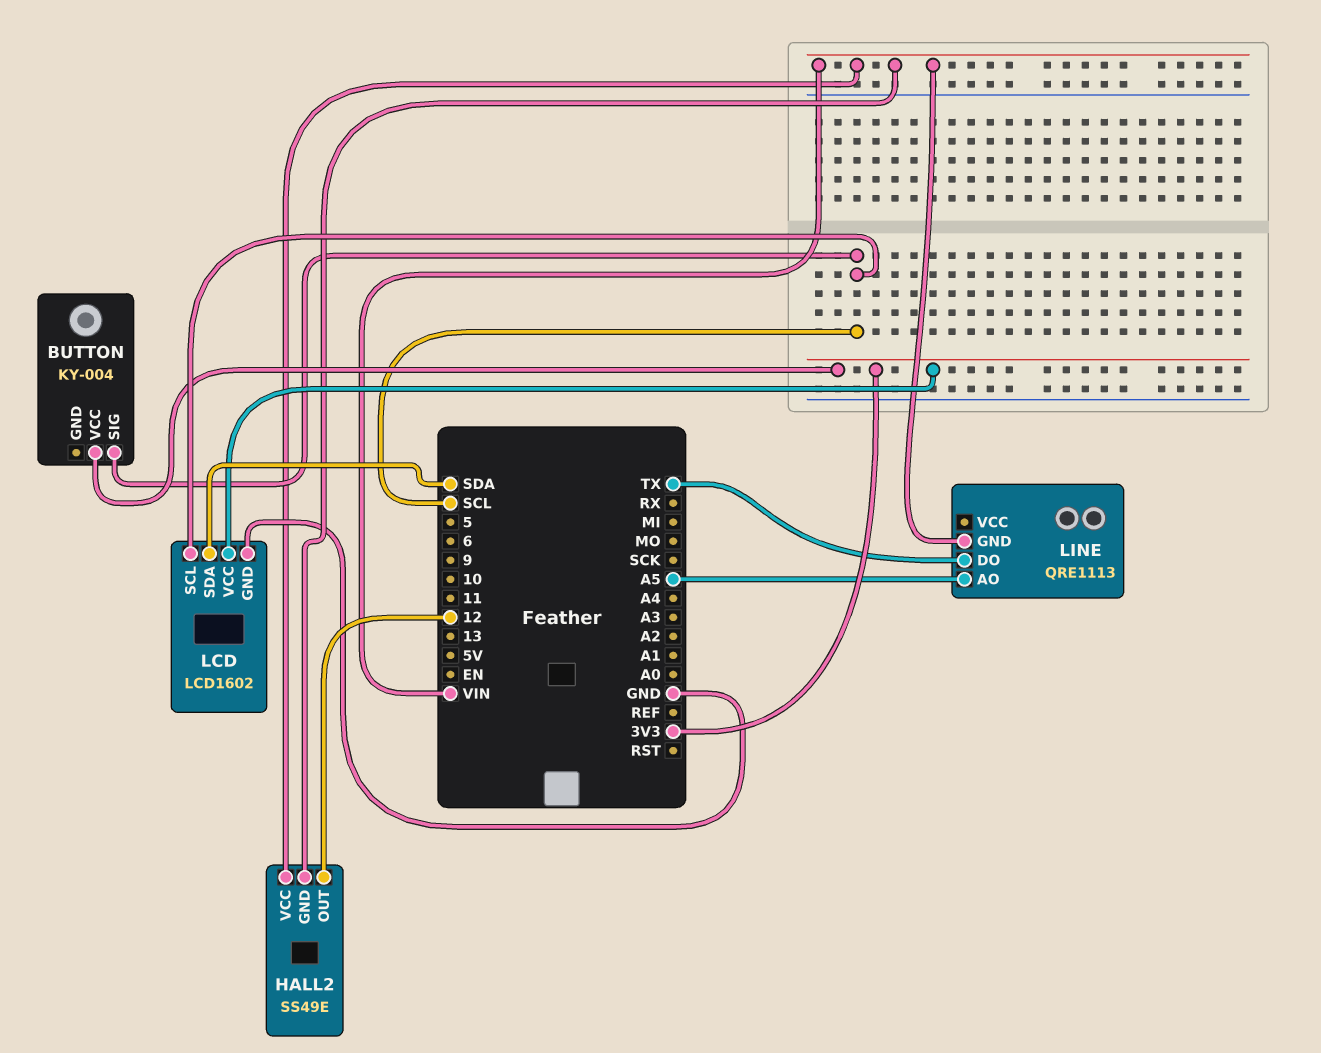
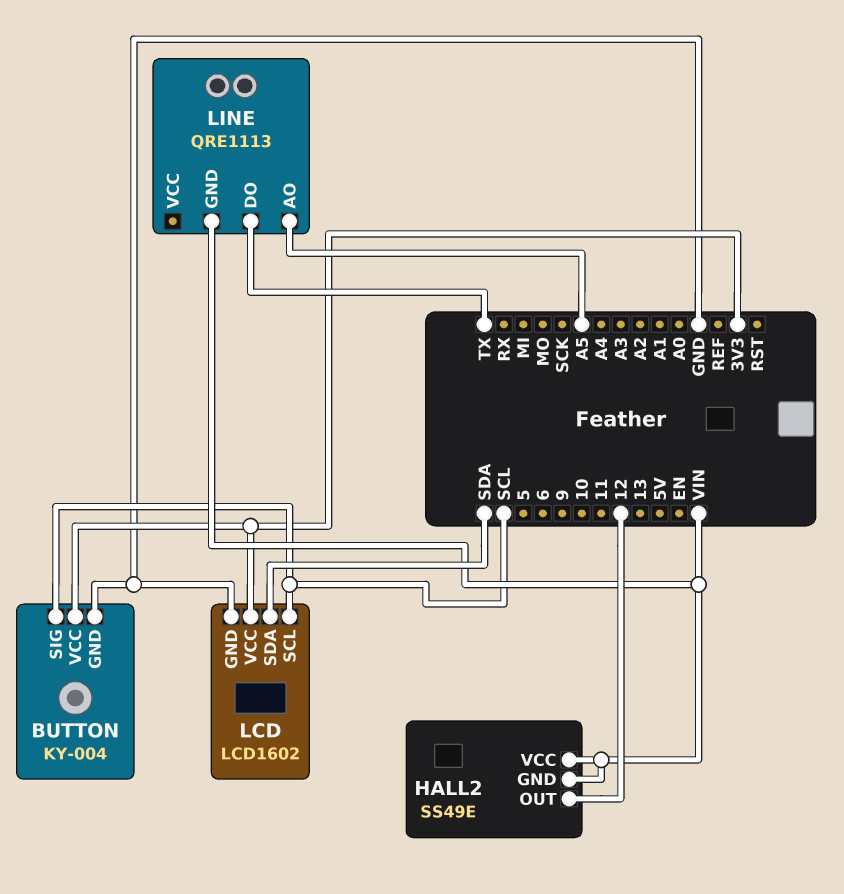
BUTTON pin GND: none -> GND

